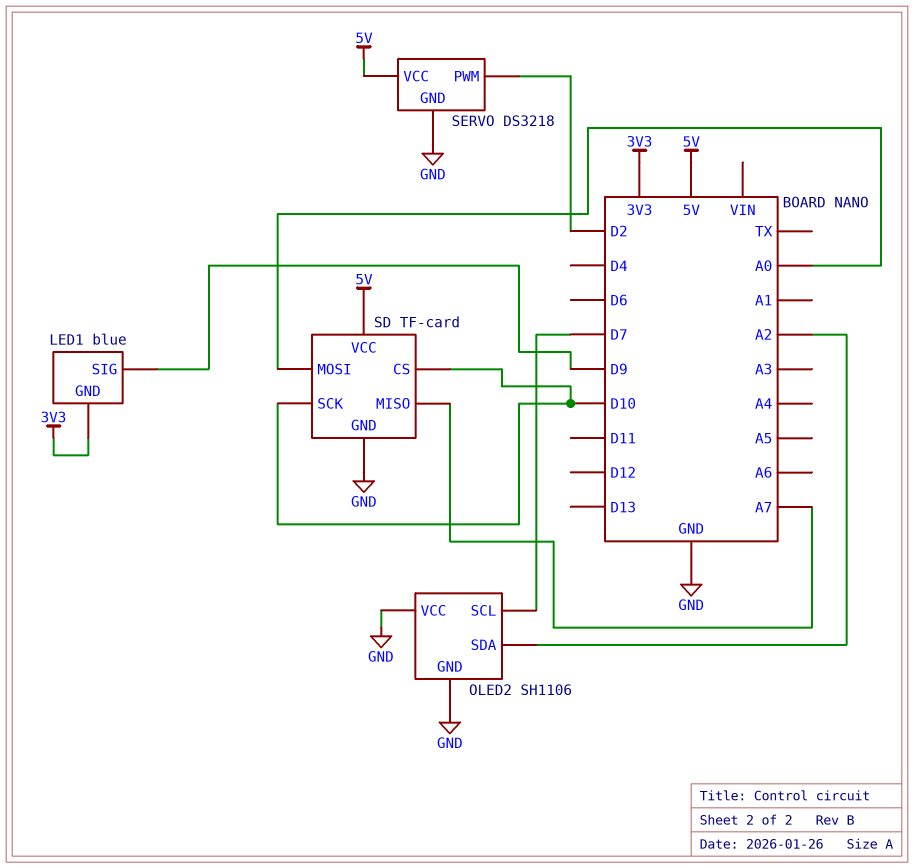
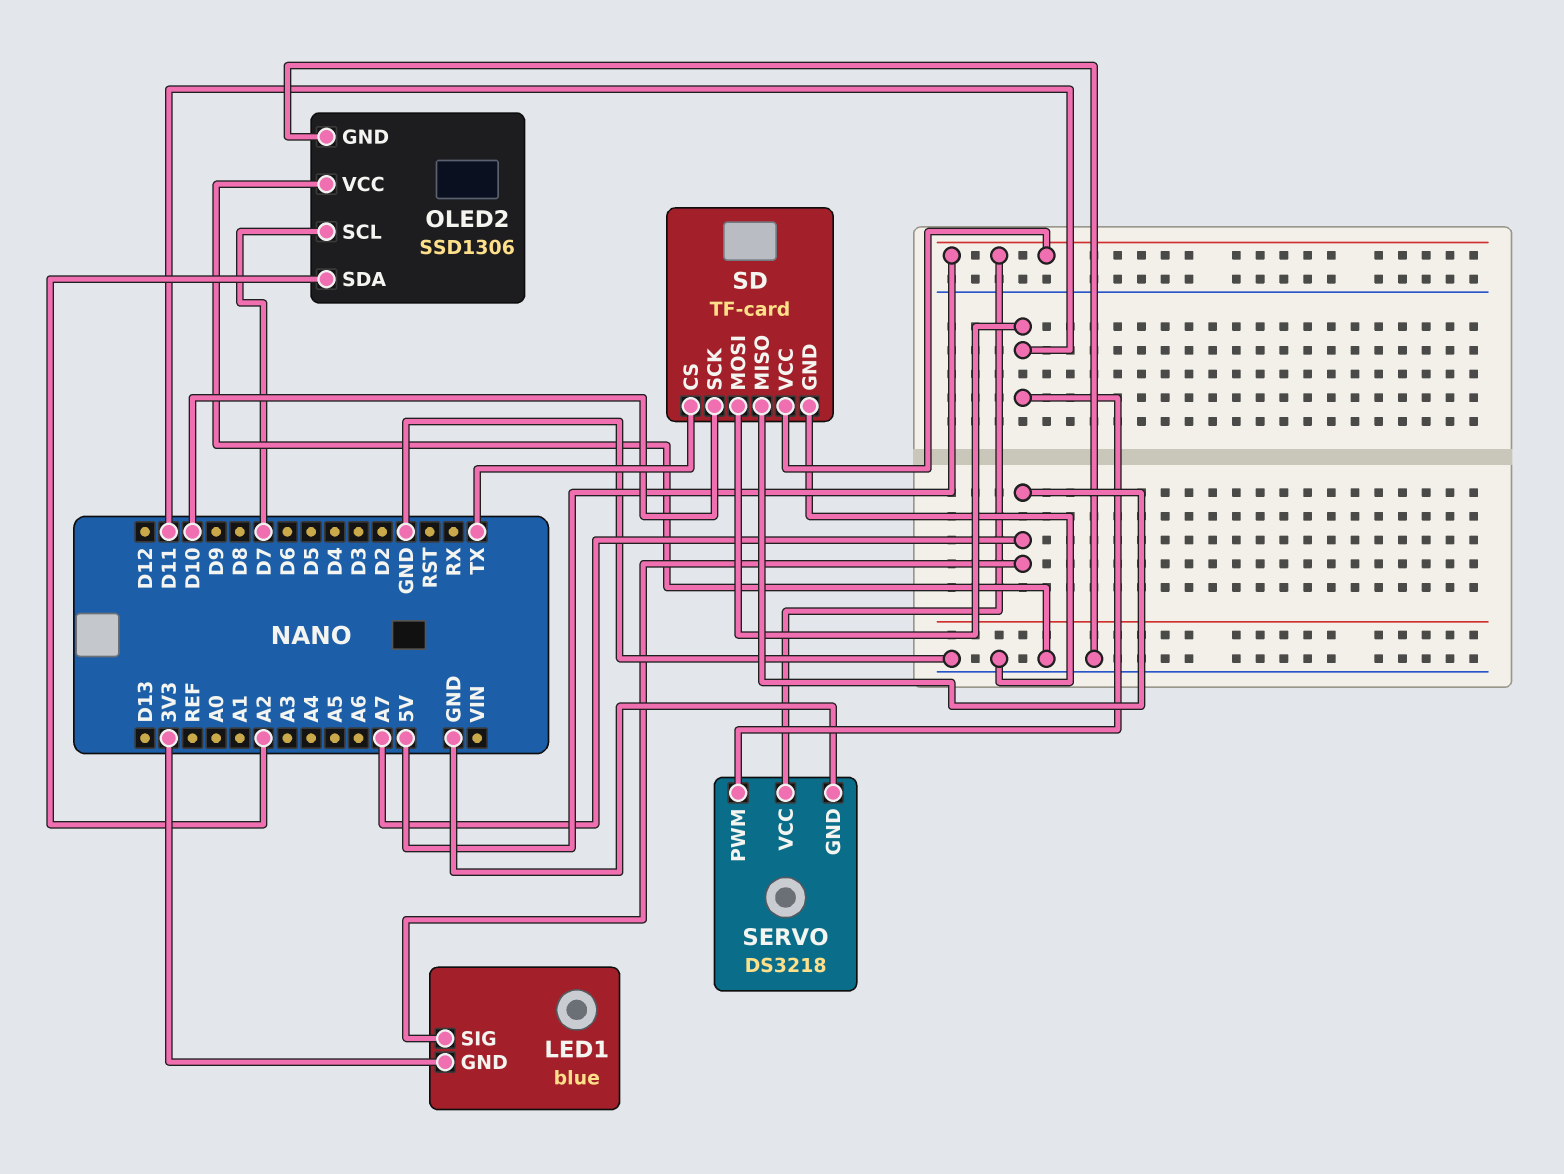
LED1 pin SIG: D9 -> A7
OLED2: SH1106 -> SSD1306
SD pin CS: D10 -> TX
SD pin MOSI: A0 -> D11
SERVO pin PWM: D2 -> D11

